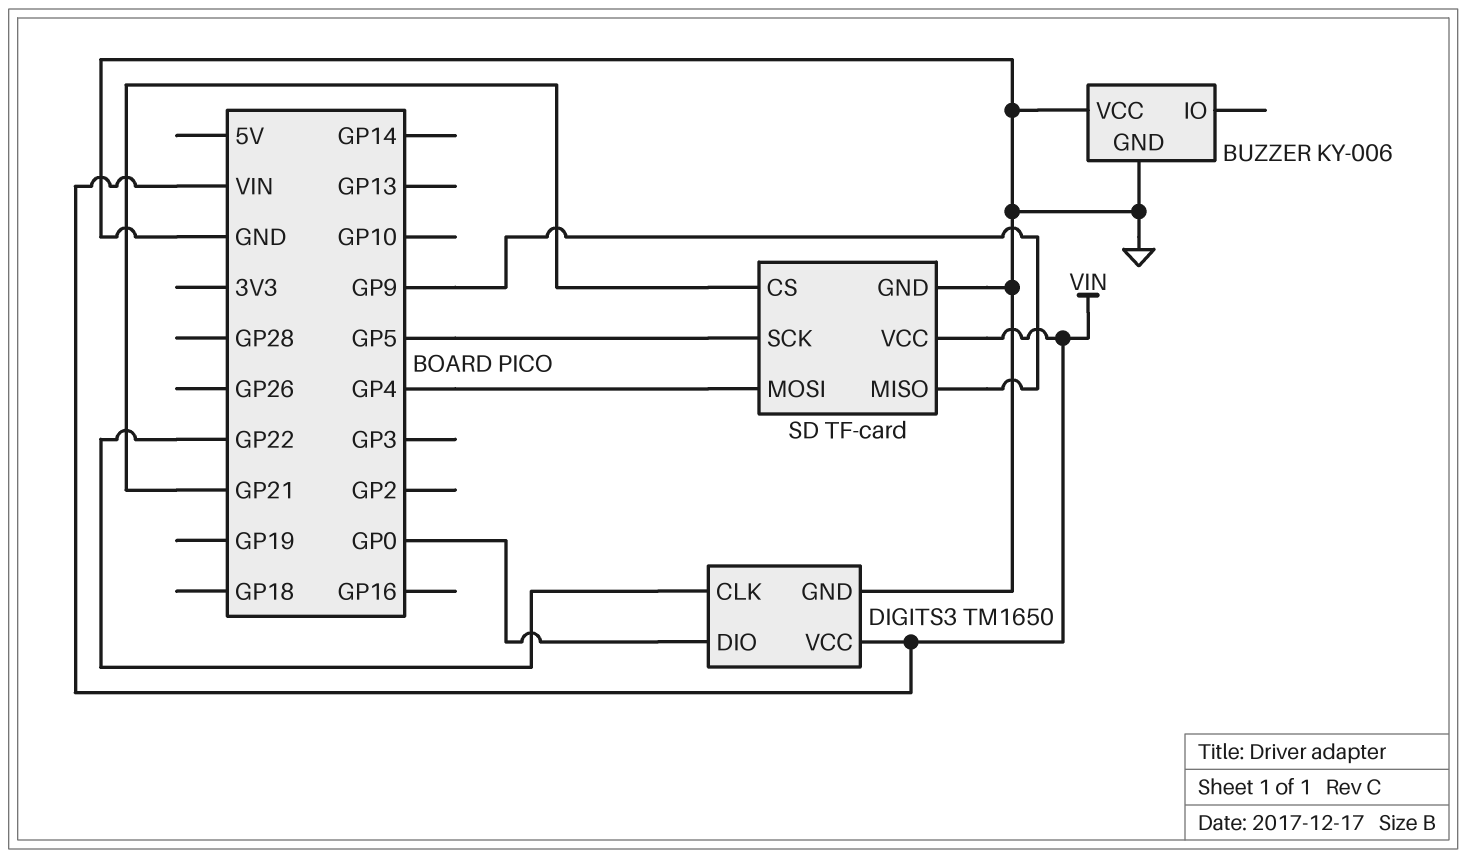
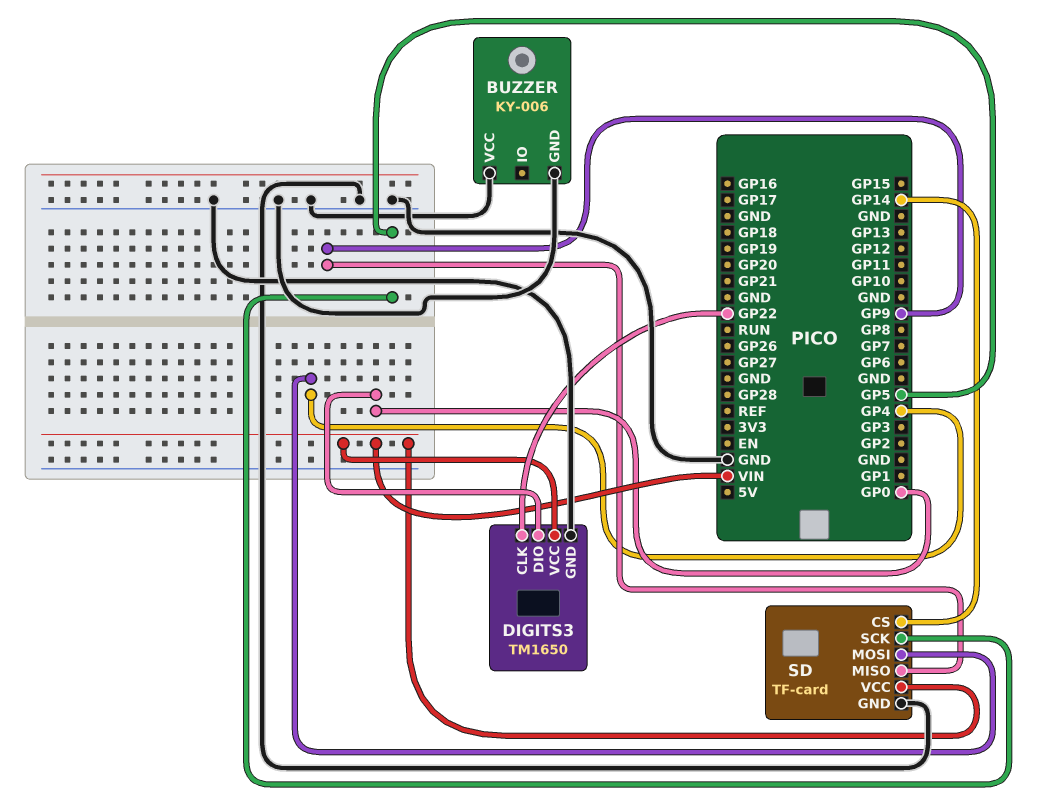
SD pin CS: GP21 -> GP14

